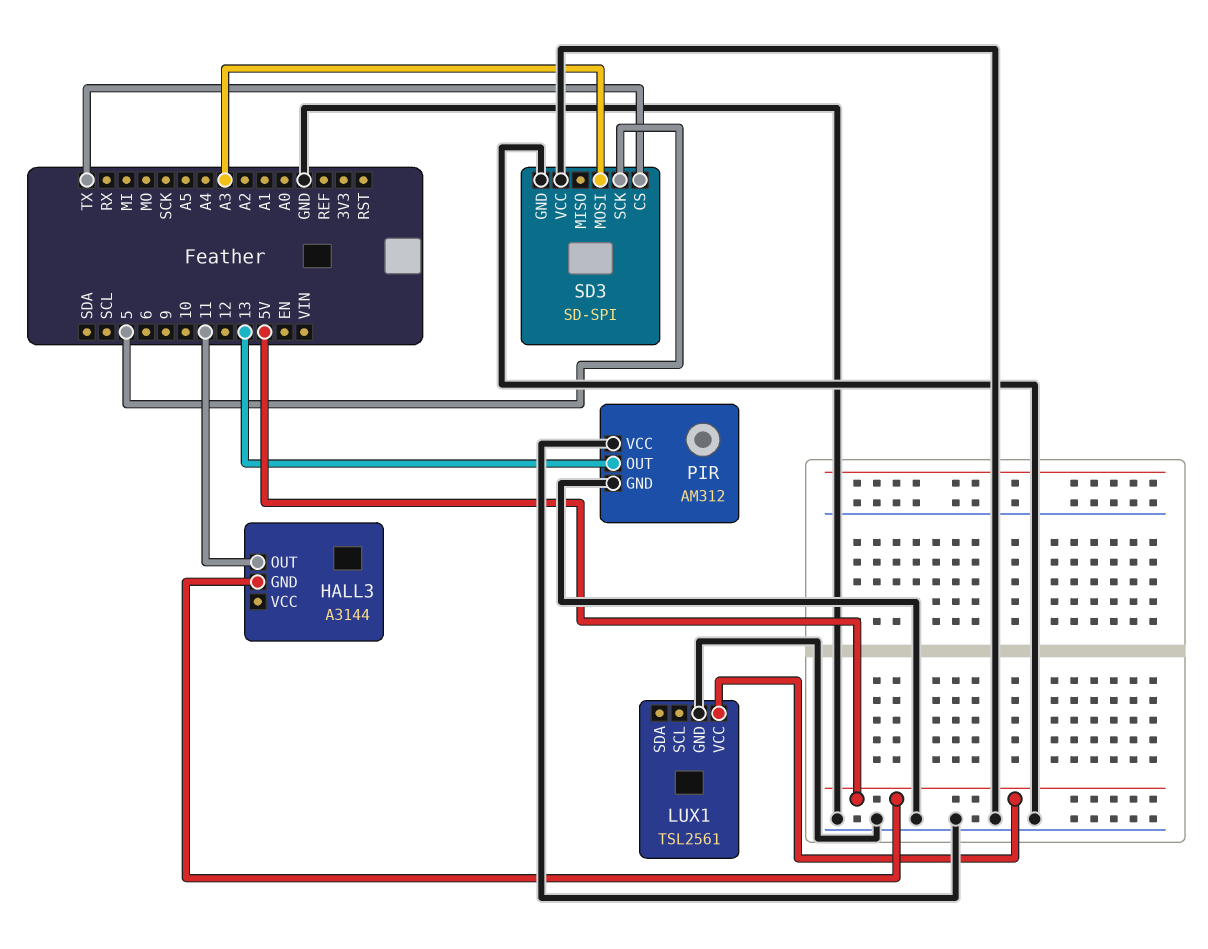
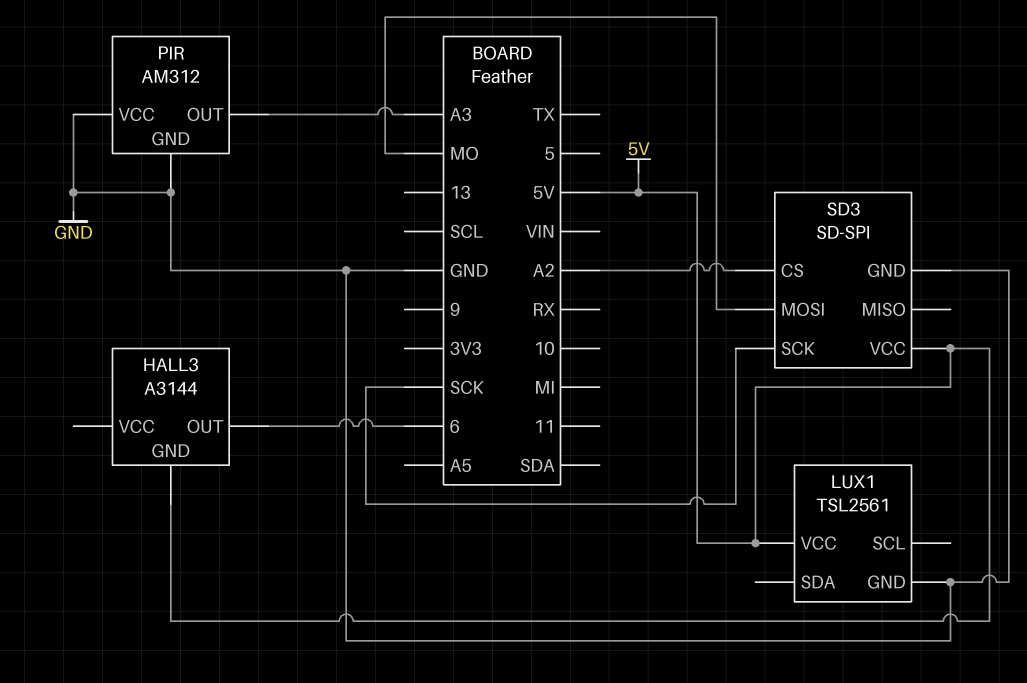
HALL3 pin OUT: 11 -> 6
PIR pin OUT: 13 -> A3
SD3 pin CS: TX -> A2
SD3 pin MOSI: A3 -> MO
SD3 pin SCK: 5 -> SCK
SD3 pin VCC: GND -> 5V

